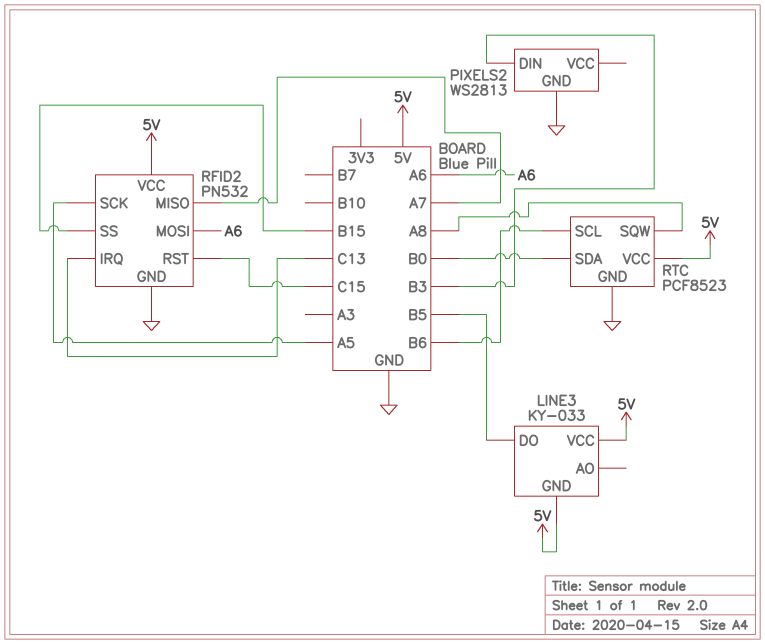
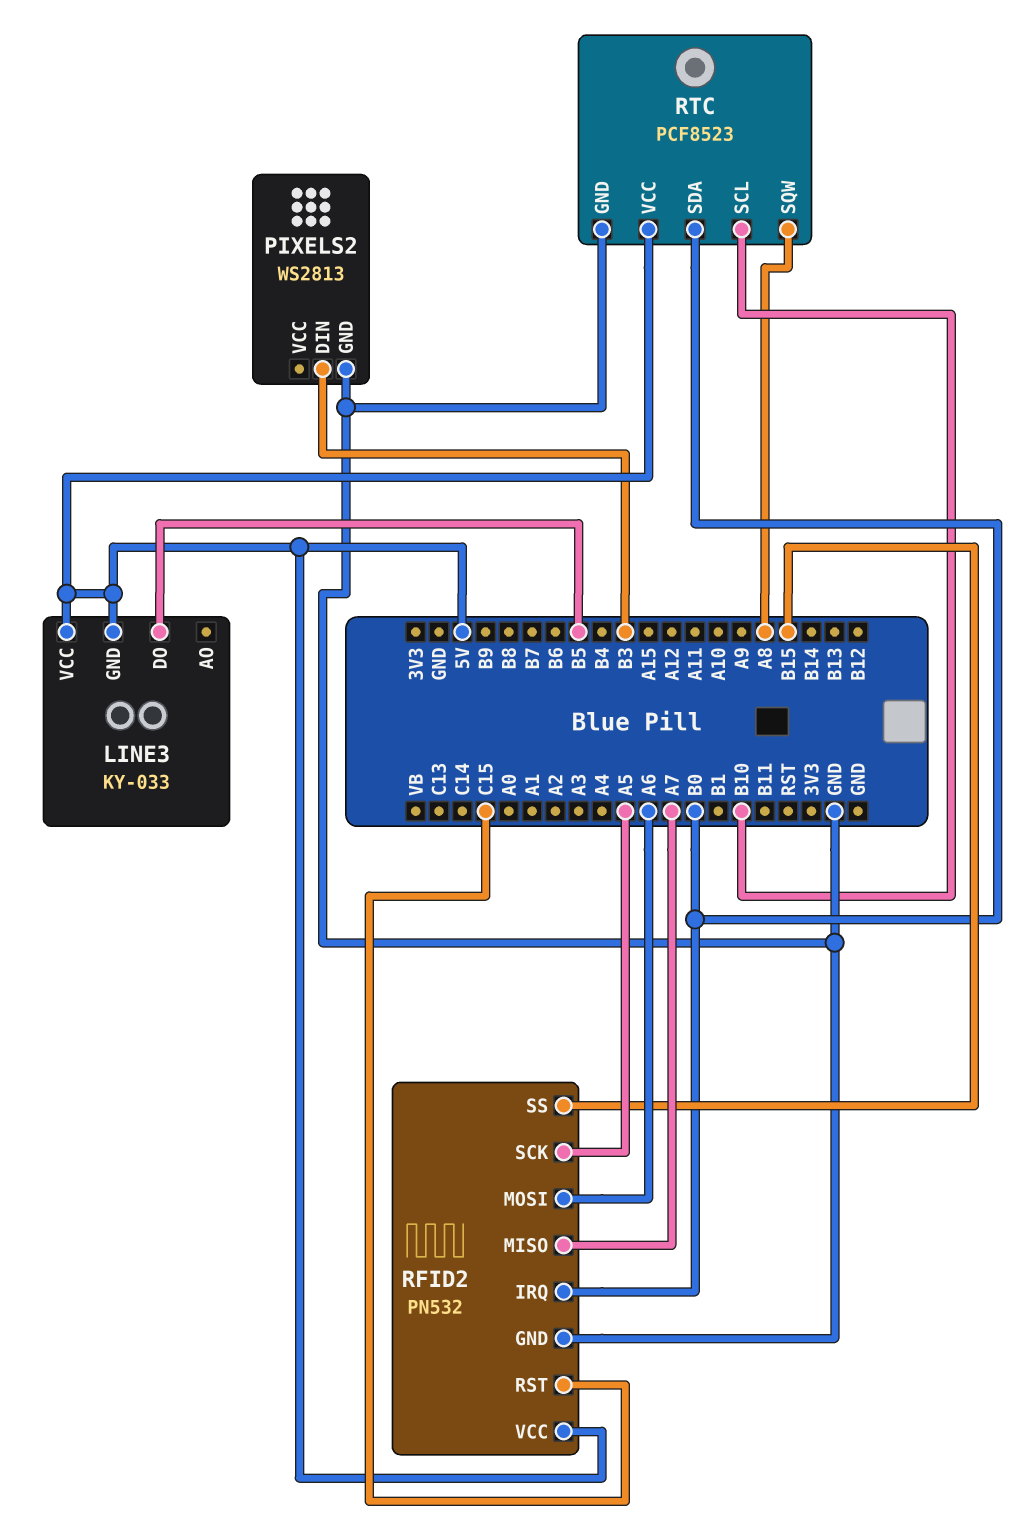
RFID2 pin IRQ: C13 -> B0
RTC pin SCL: B6 -> B10

